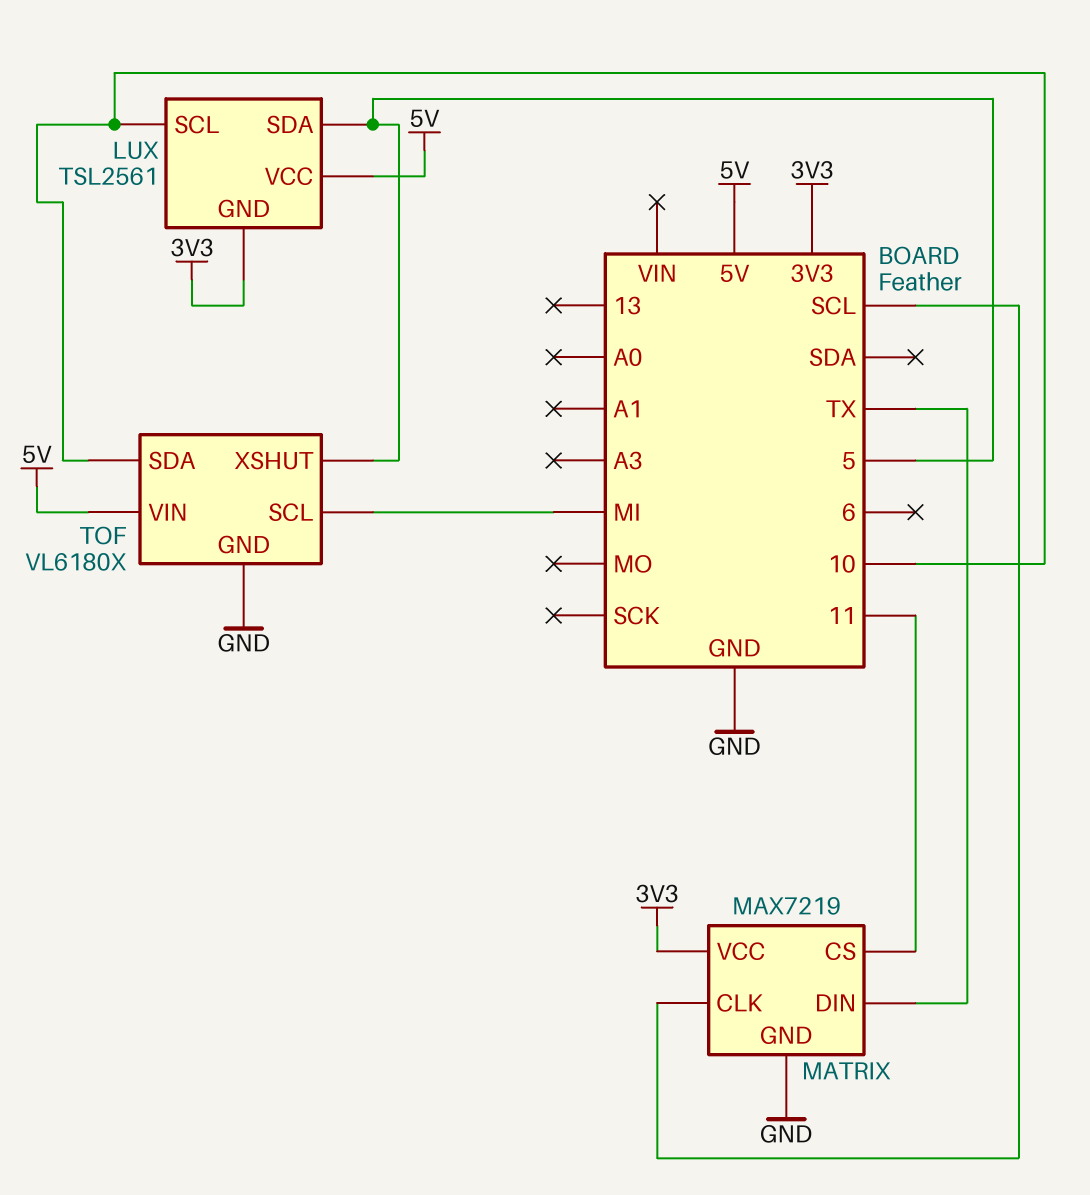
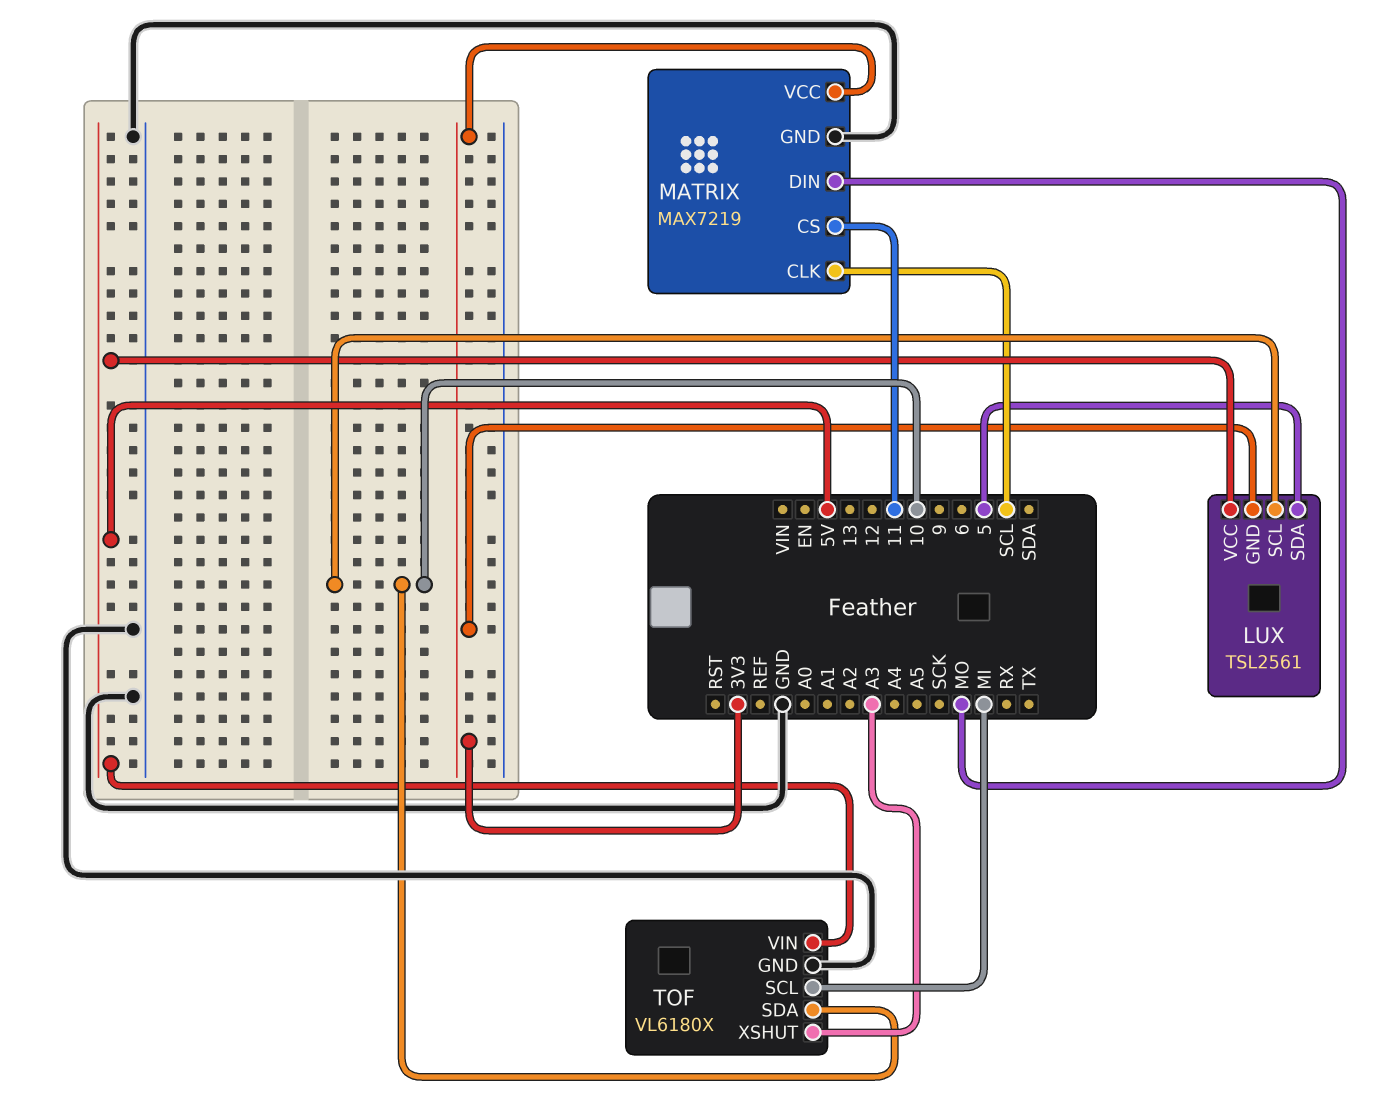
MATRIX pin DIN: TX -> MO
TOF pin XSHUT: 5 -> A3

